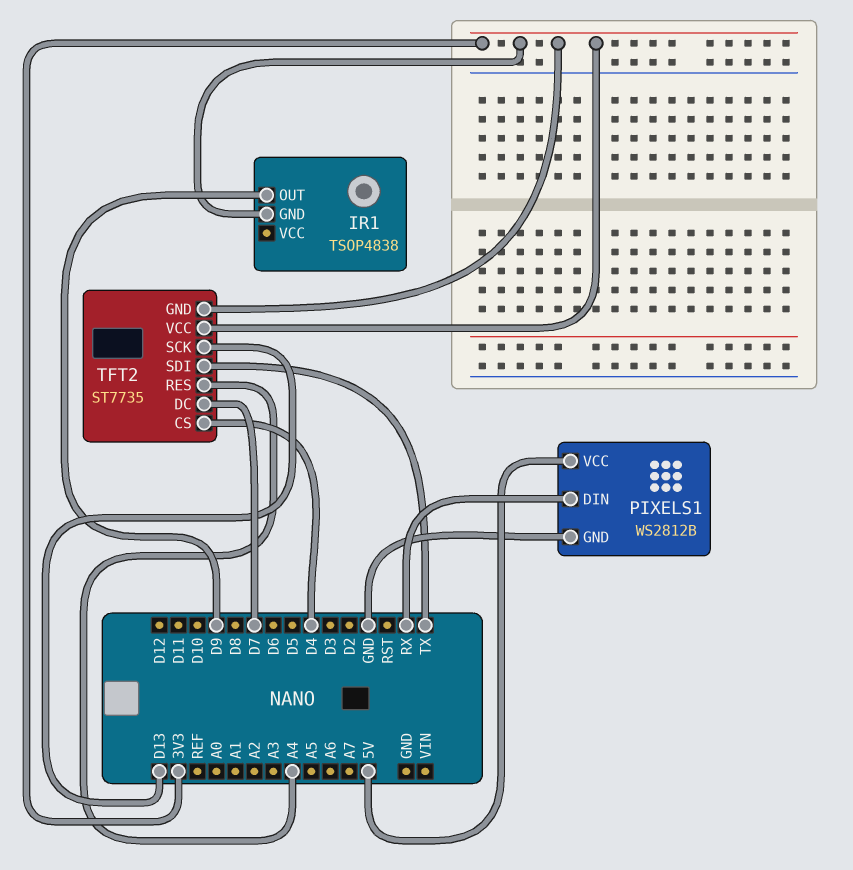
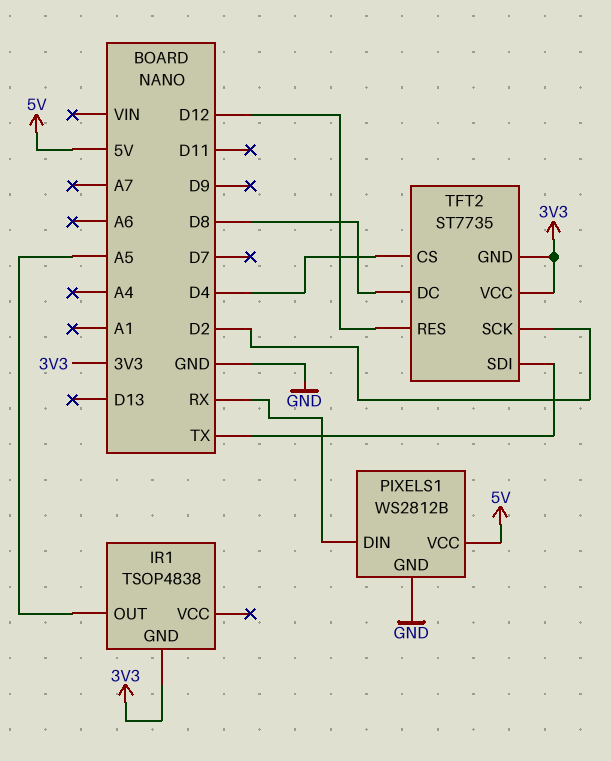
IR1 pin OUT: D9 -> A5
TFT2 pin DC: D7 -> D8
TFT2 pin RES: A4 -> D12
TFT2 pin SCK: D13 -> D2

